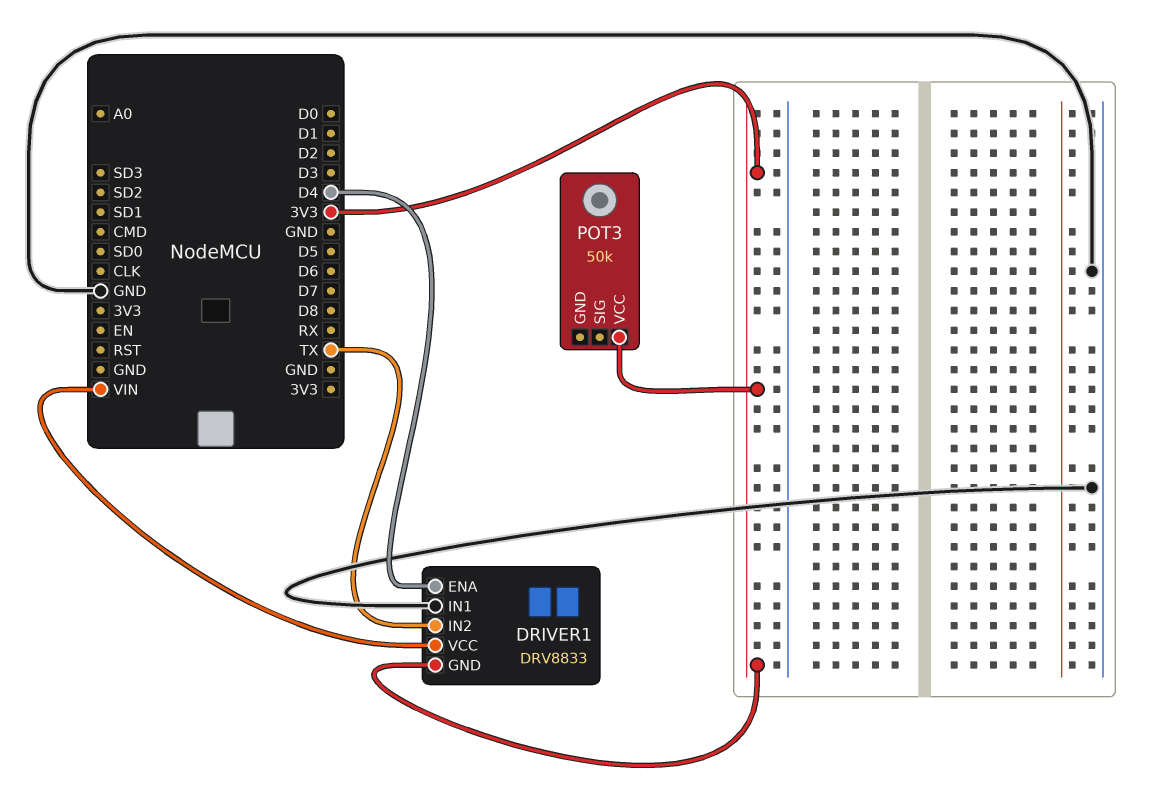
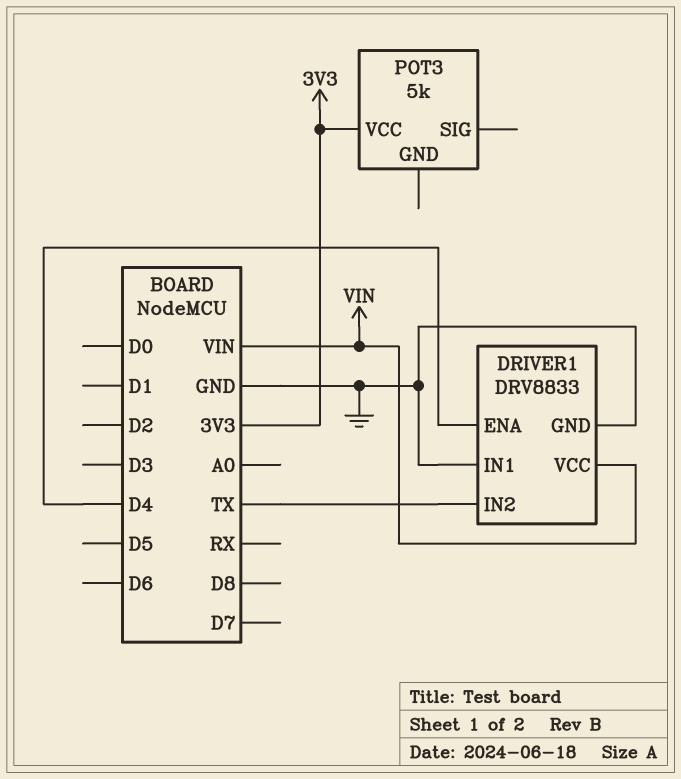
DRIVER1 pin GND: 3V3 -> GND
POT3: 50k -> 5k

